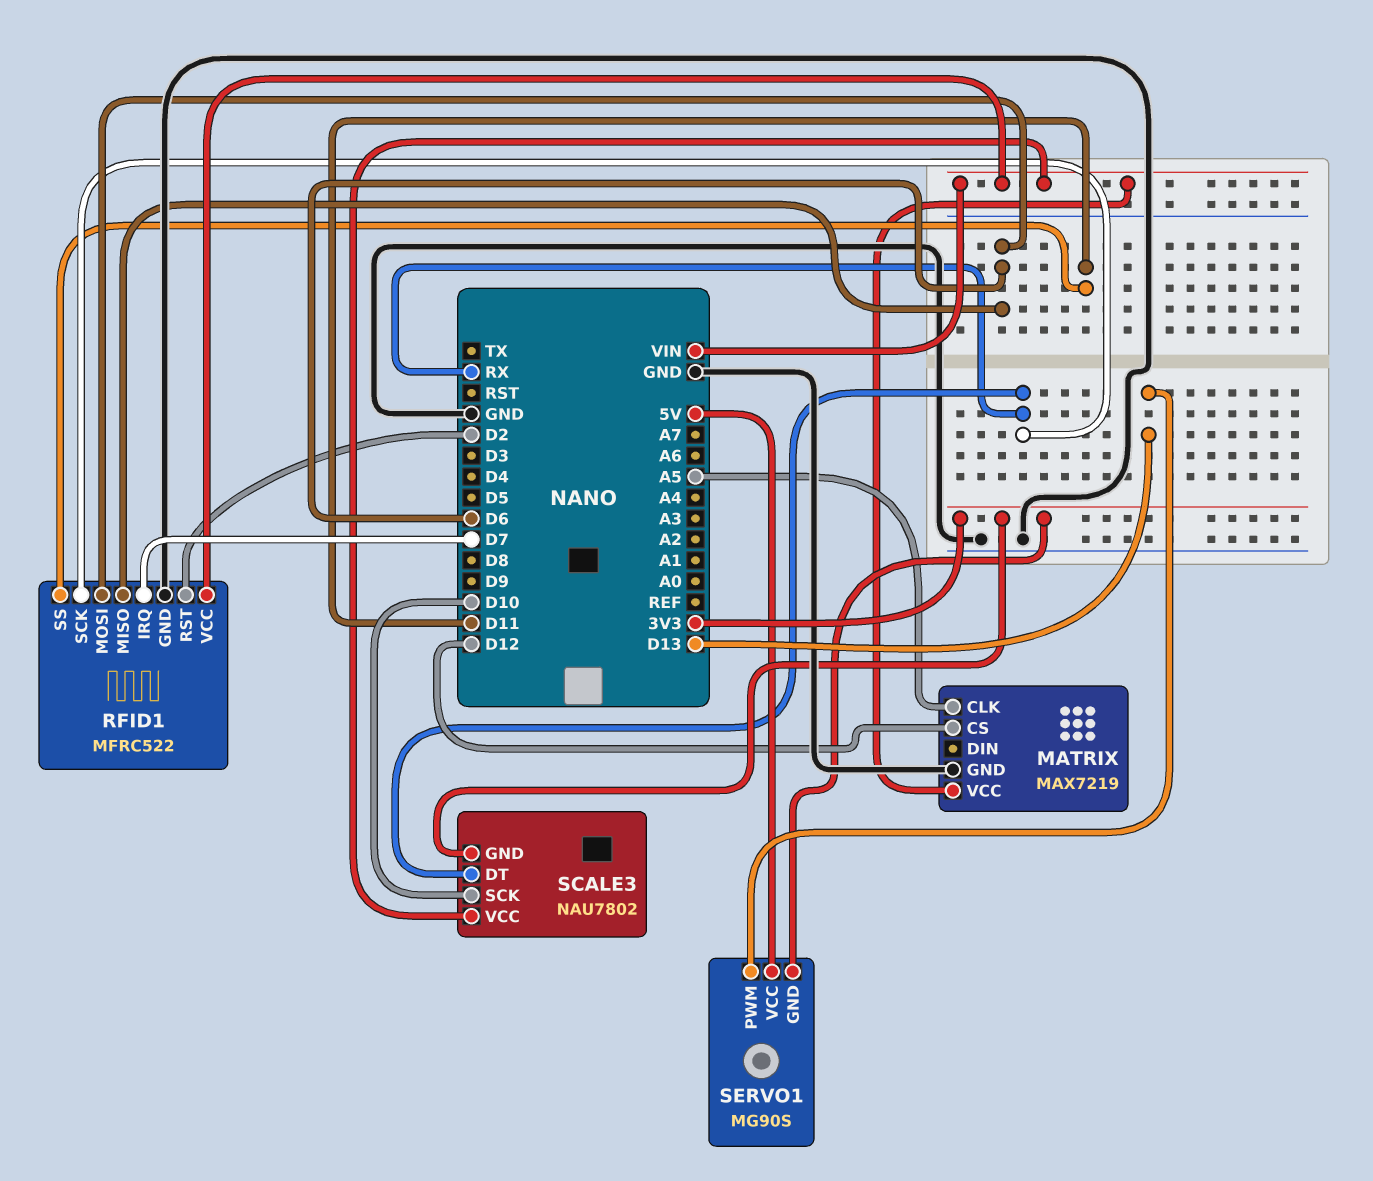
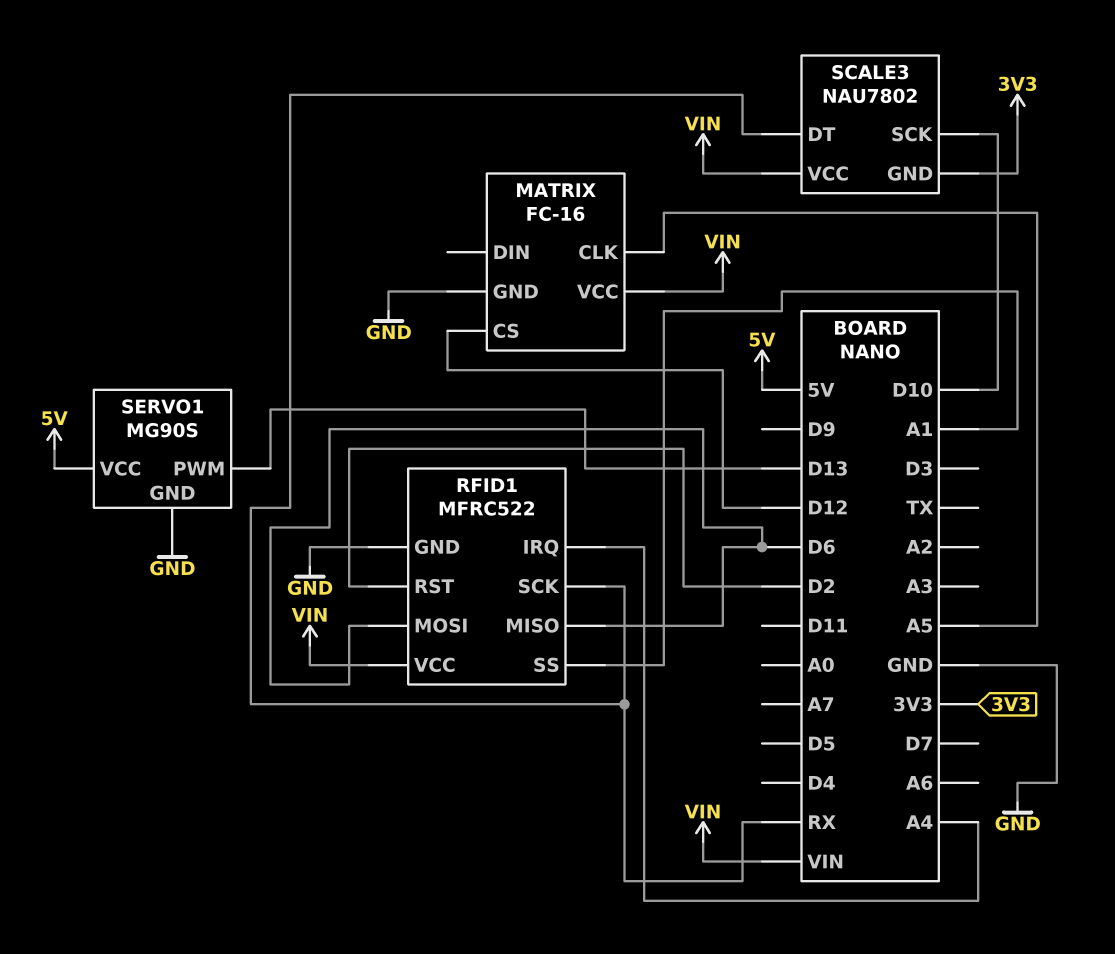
MATRIX: MAX7219 -> FC-16
RFID1 pin IRQ: D7 -> A4
RFID1 pin SS: D11 -> A1
SERVO1 pin GND: 3V3 -> GND

